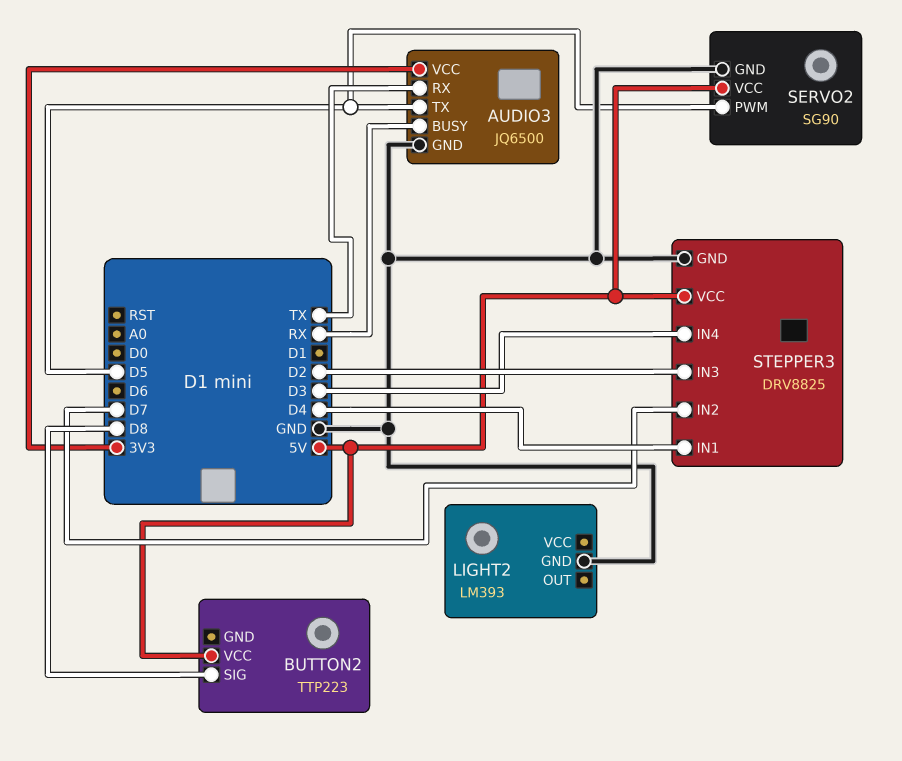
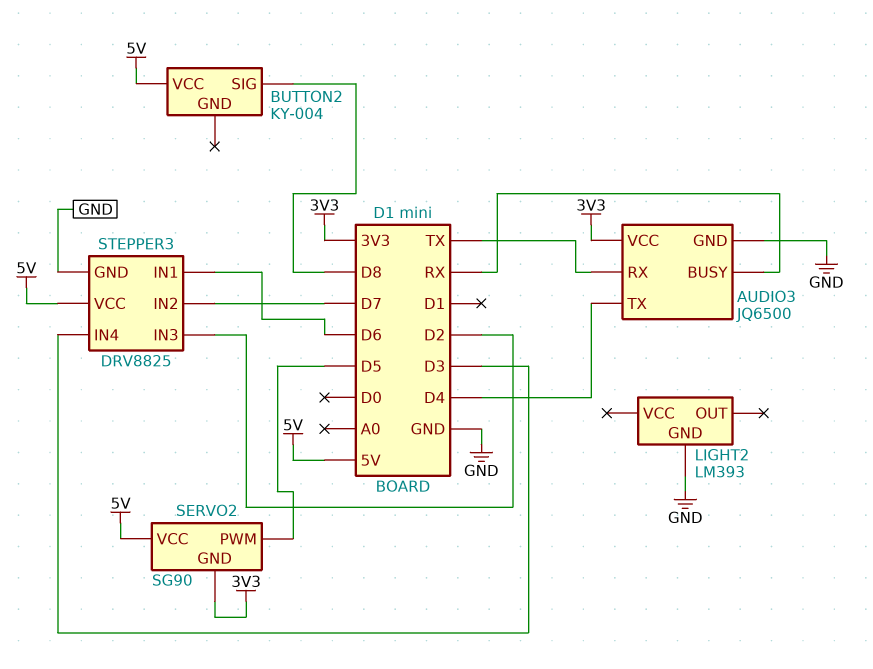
AUDIO3 pin TX: D5 -> D4
BUTTON2: TTP223 -> KY-004
SERVO2 pin GND: GND -> 3V3
STEPPER3 pin IN1: D4 -> D6

